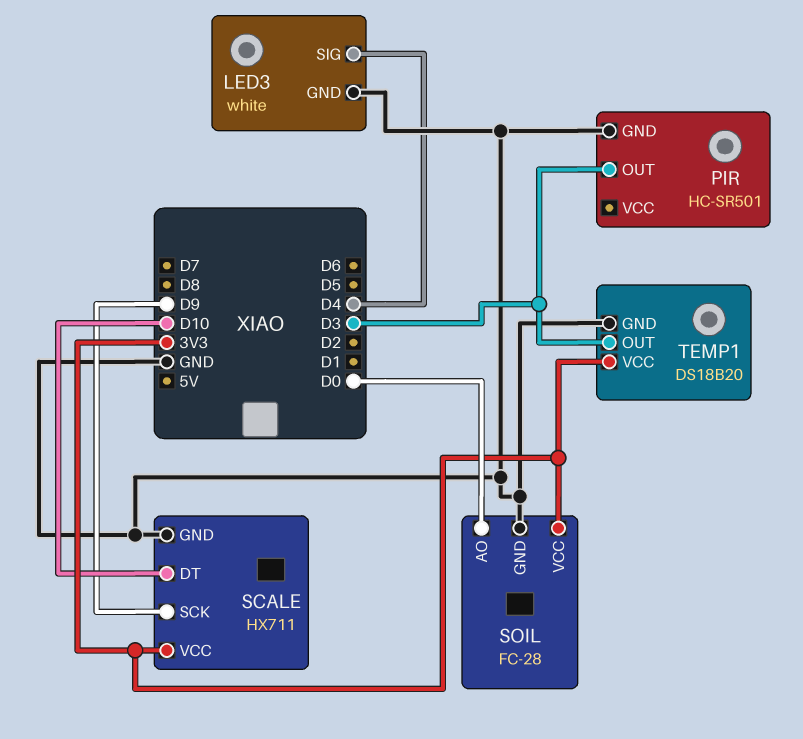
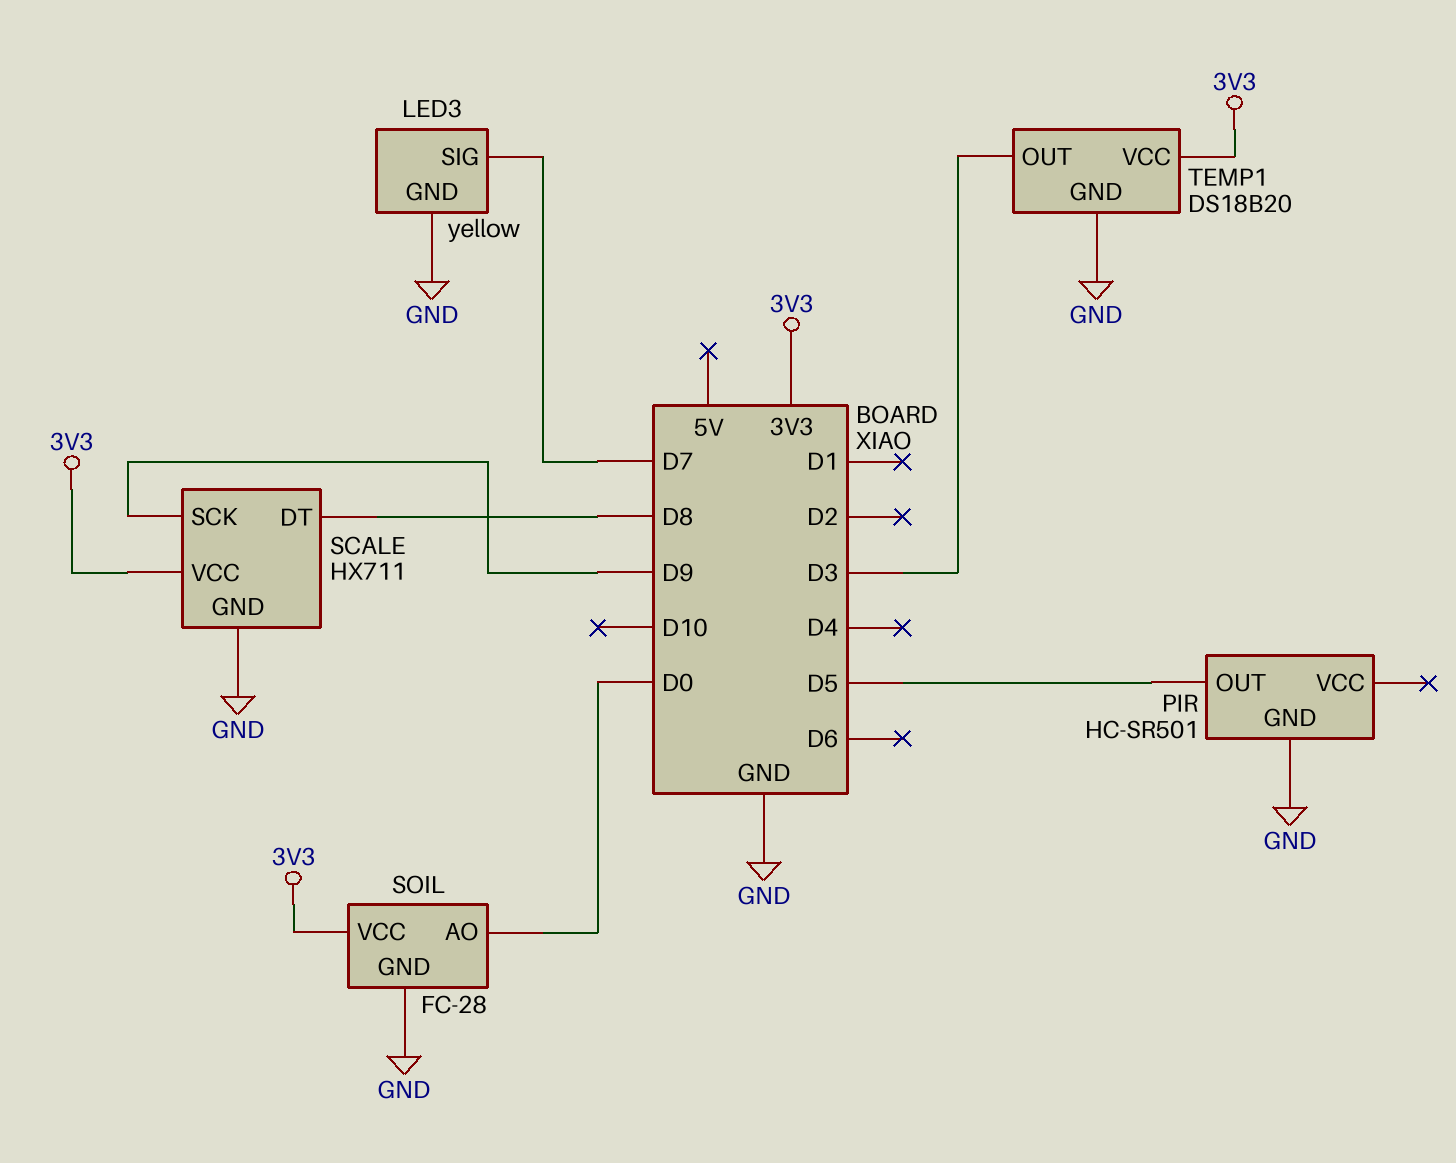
LED3: white -> yellow
LED3 pin SIG: D4 -> D7
PIR pin OUT: D3 -> D5
SCALE pin DT: D10 -> D8

